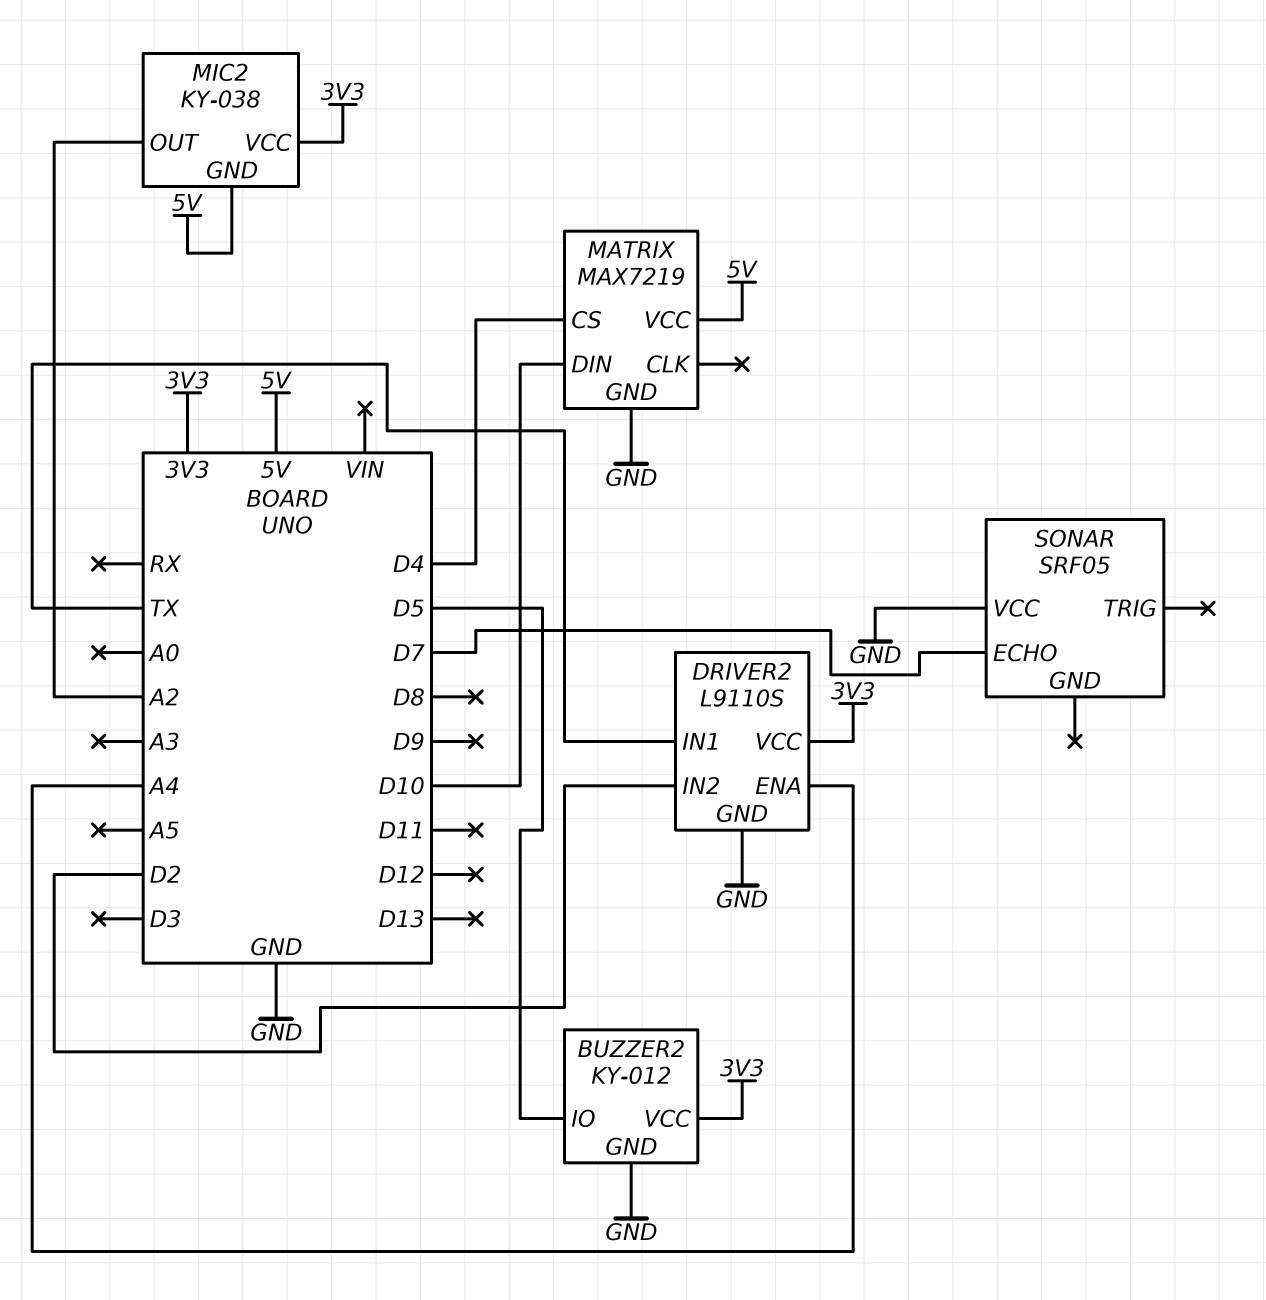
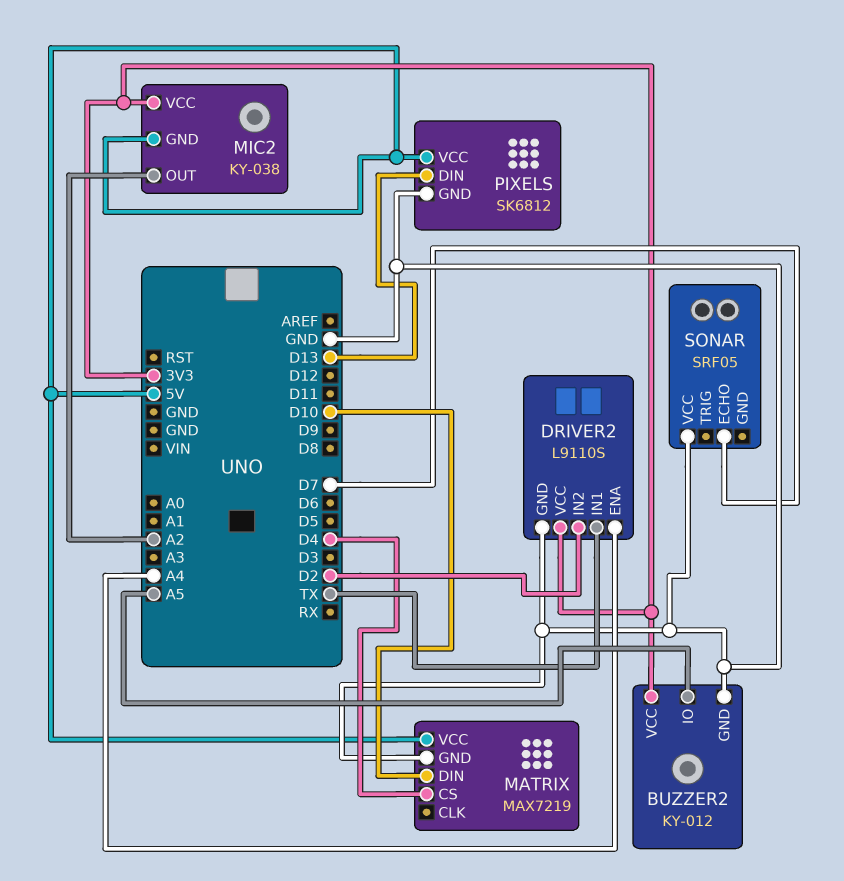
BUZZER2 pin IO: D5 -> A5
PIXELS: none -> SK6812
PIXELS pin DIN: none -> D13
PIXELS pin GND: none -> GND
PIXELS pin VCC: none -> 5V

